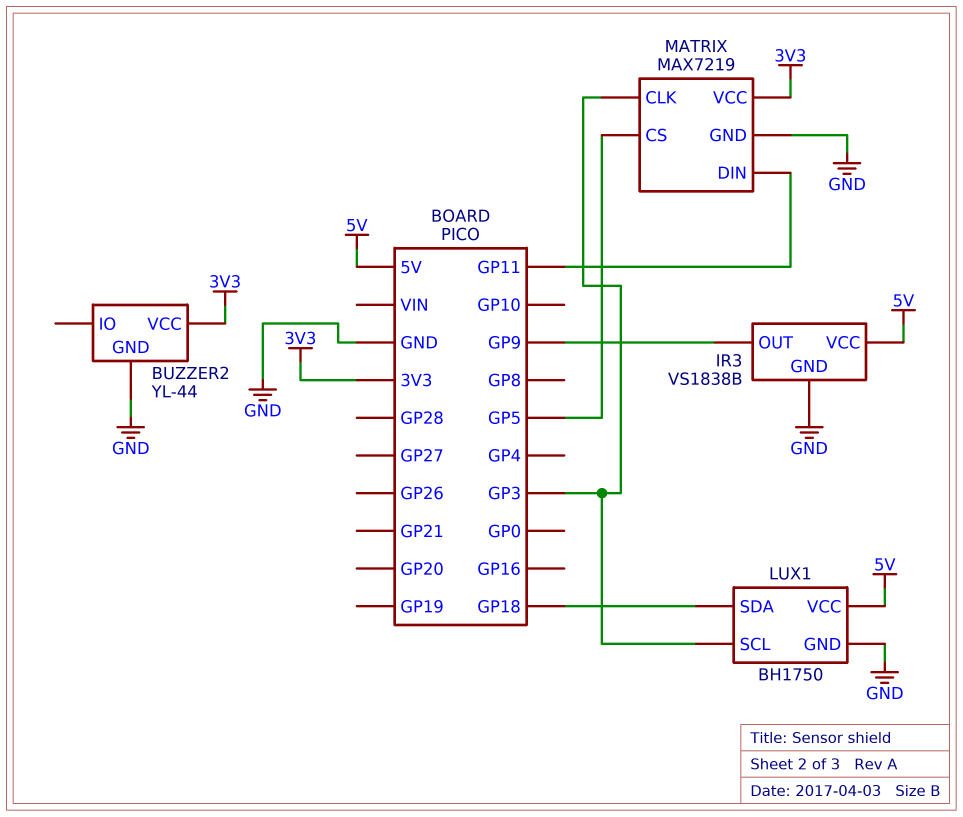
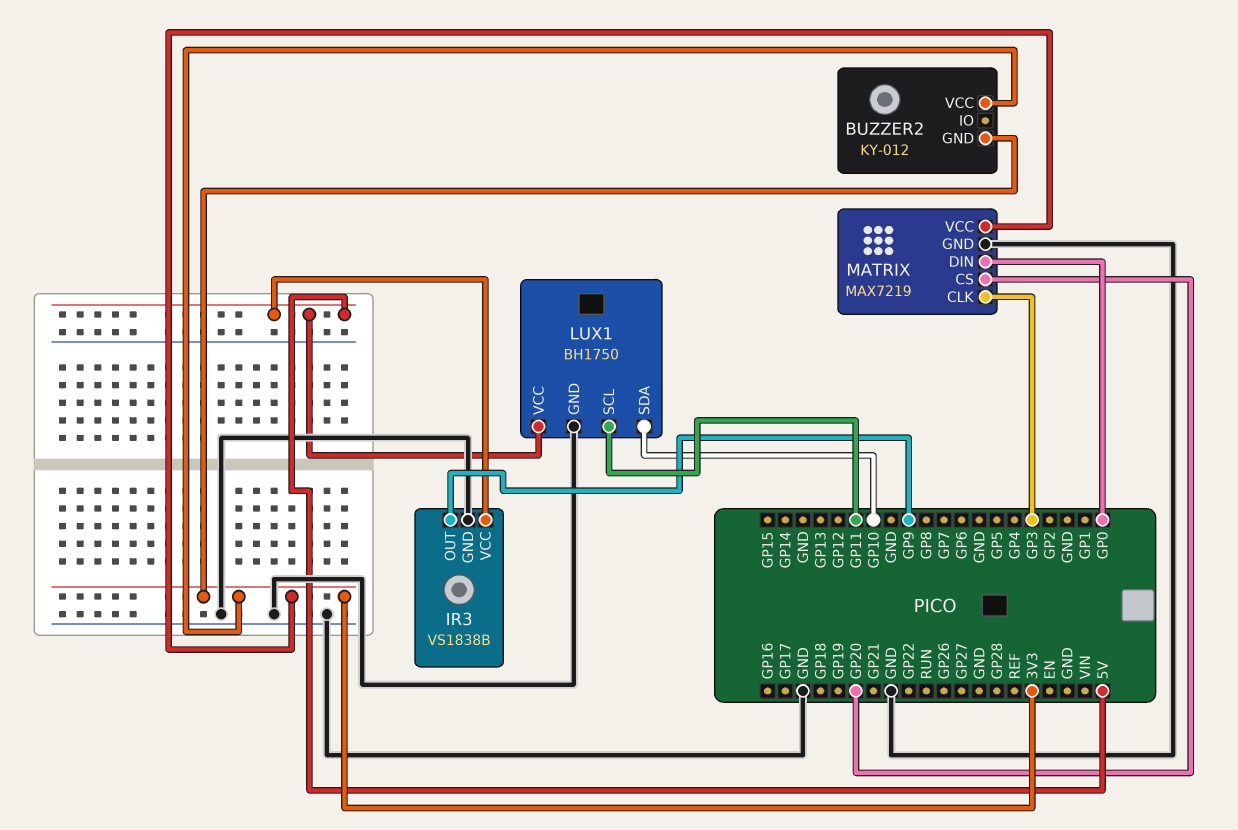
BUZZER2: YL-44 -> KY-012
BUZZER2 pin GND: GND -> 3V3
LUX1 pin SCL: GP3 -> GP11
LUX1 pin SDA: GP18 -> GP10
MATRIX pin CS: GP5 -> GP20
MATRIX pin DIN: GP11 -> GP0

